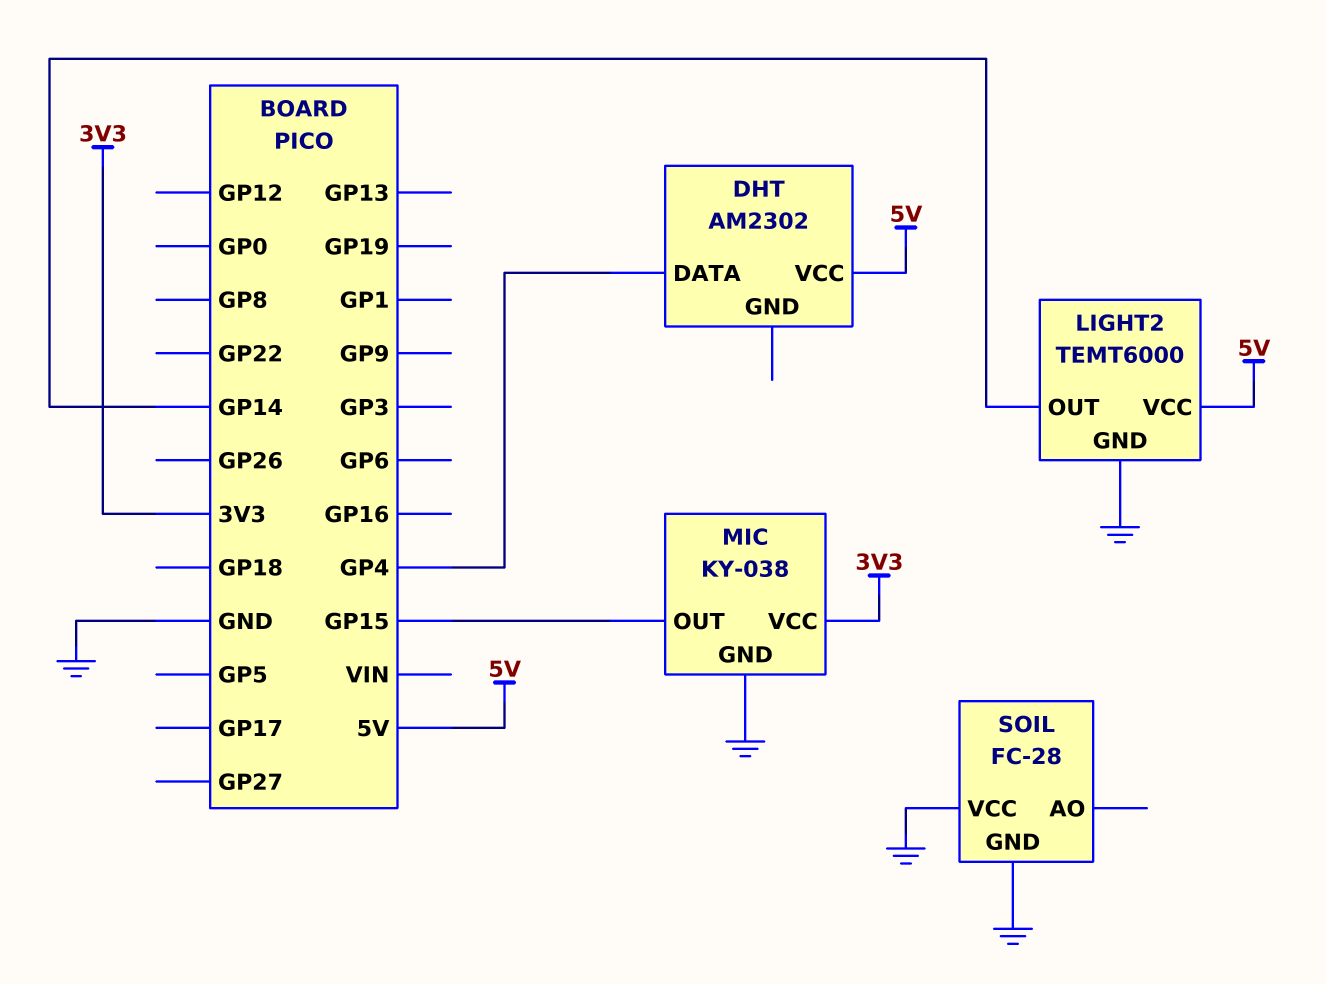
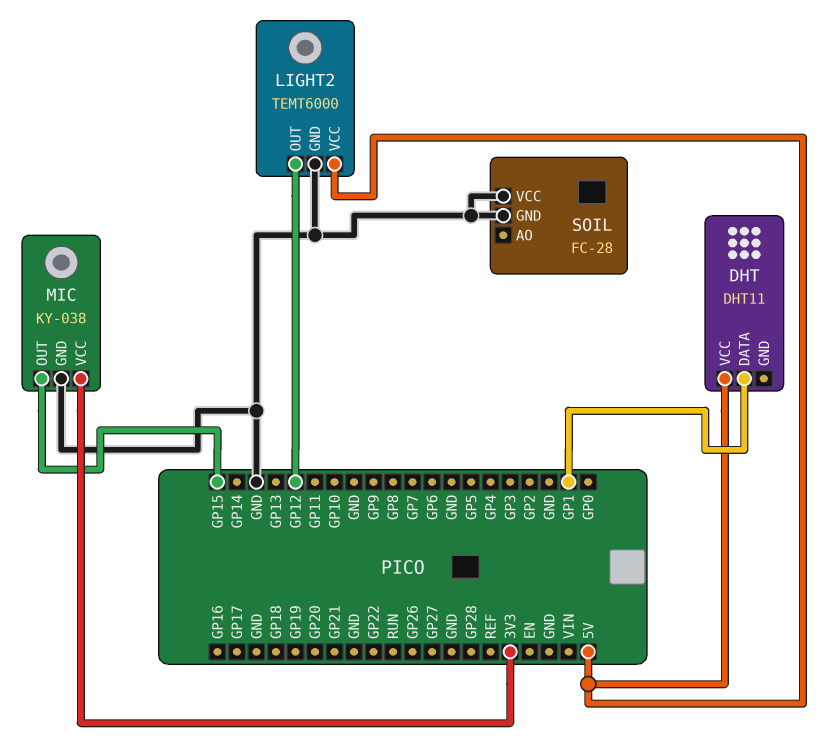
DHT: AM2302 -> DHT11
DHT pin DATA: GP4 -> GP1
LIGHT2 pin OUT: GP14 -> GP12

